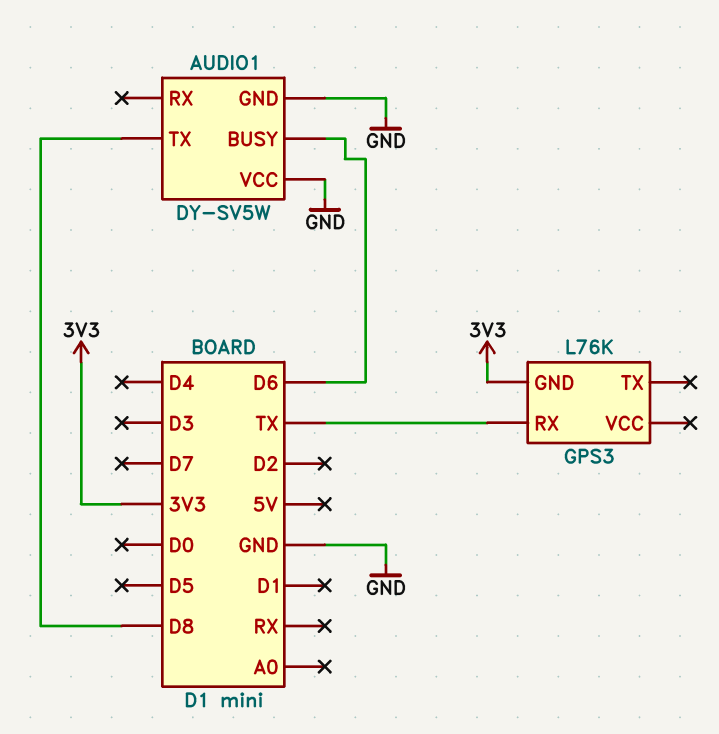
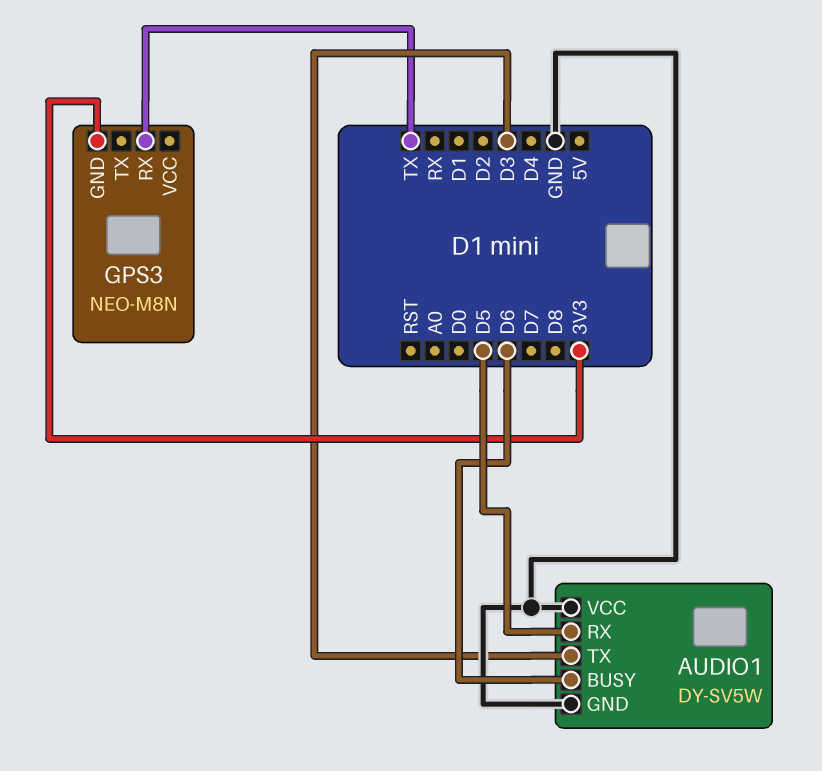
AUDIO1 pin RX: none -> D5
AUDIO1 pin TX: D8 -> D3
GPS3: L76K -> NEO-M8N

